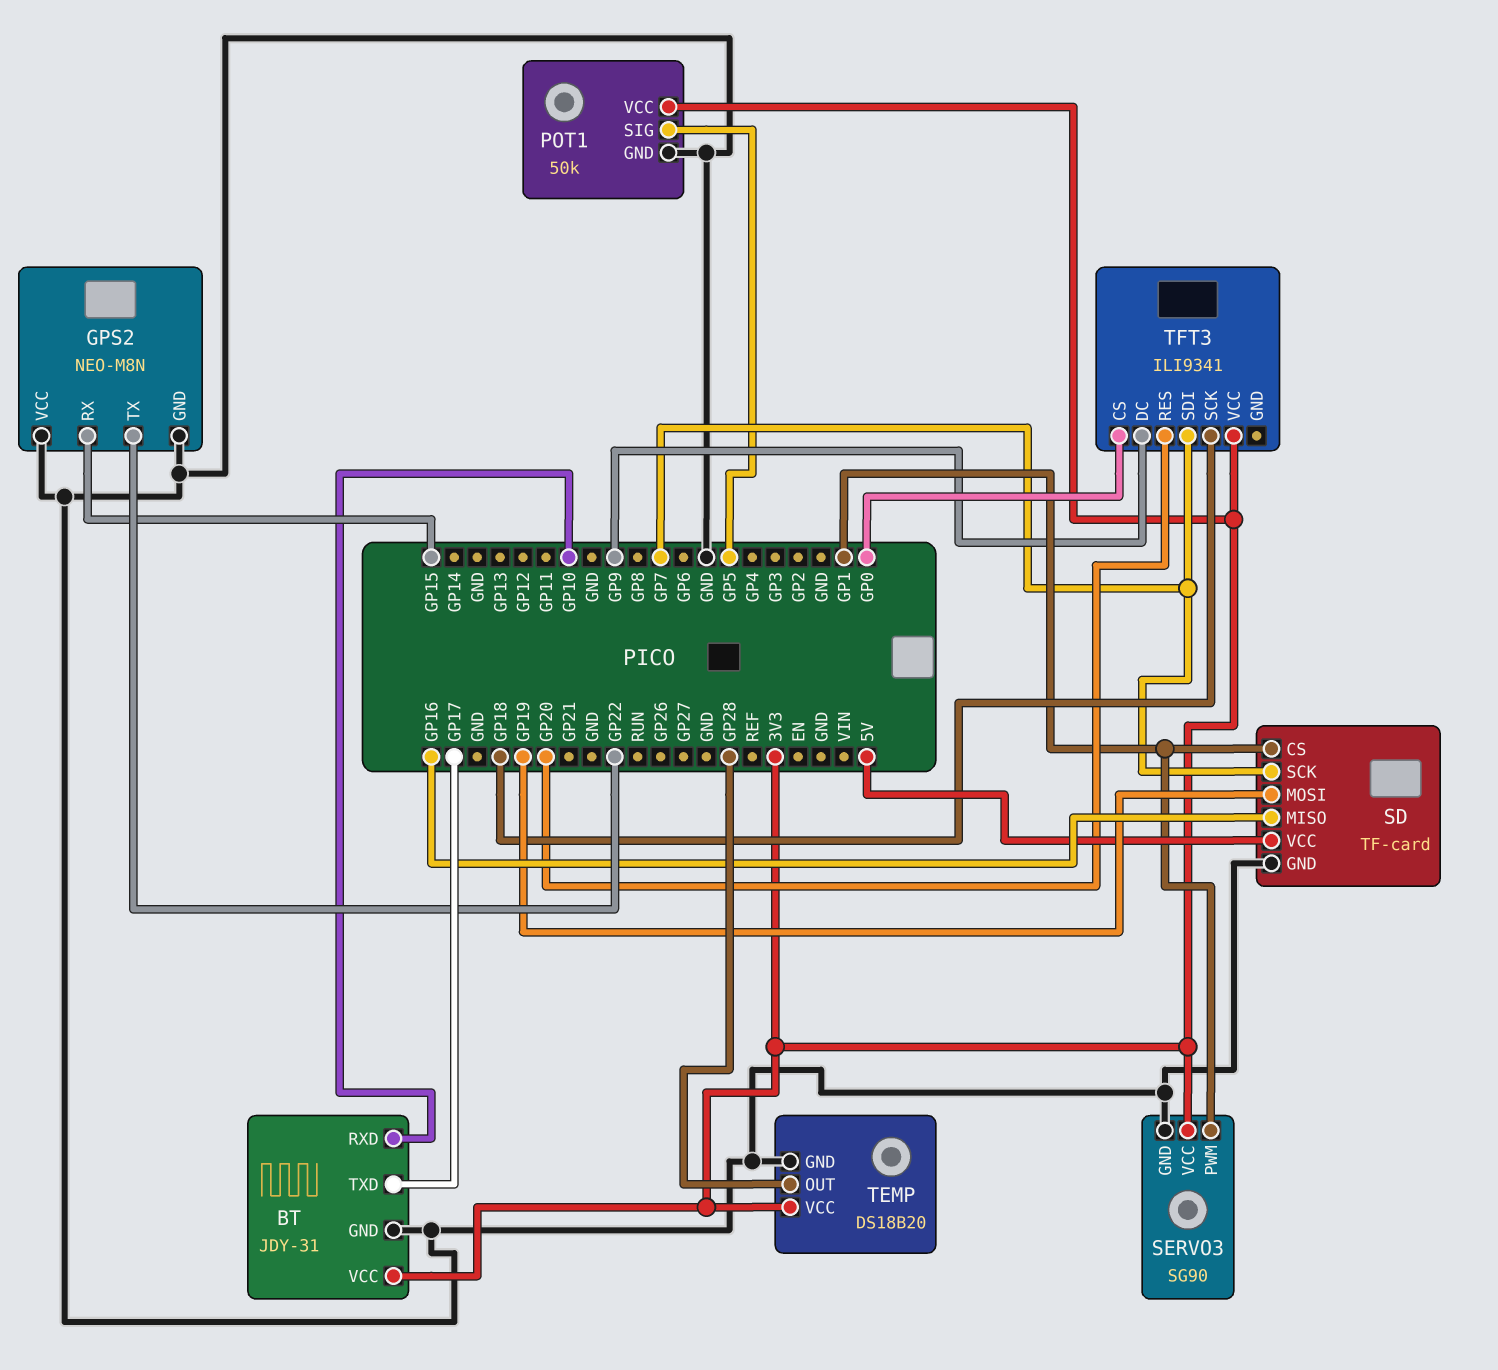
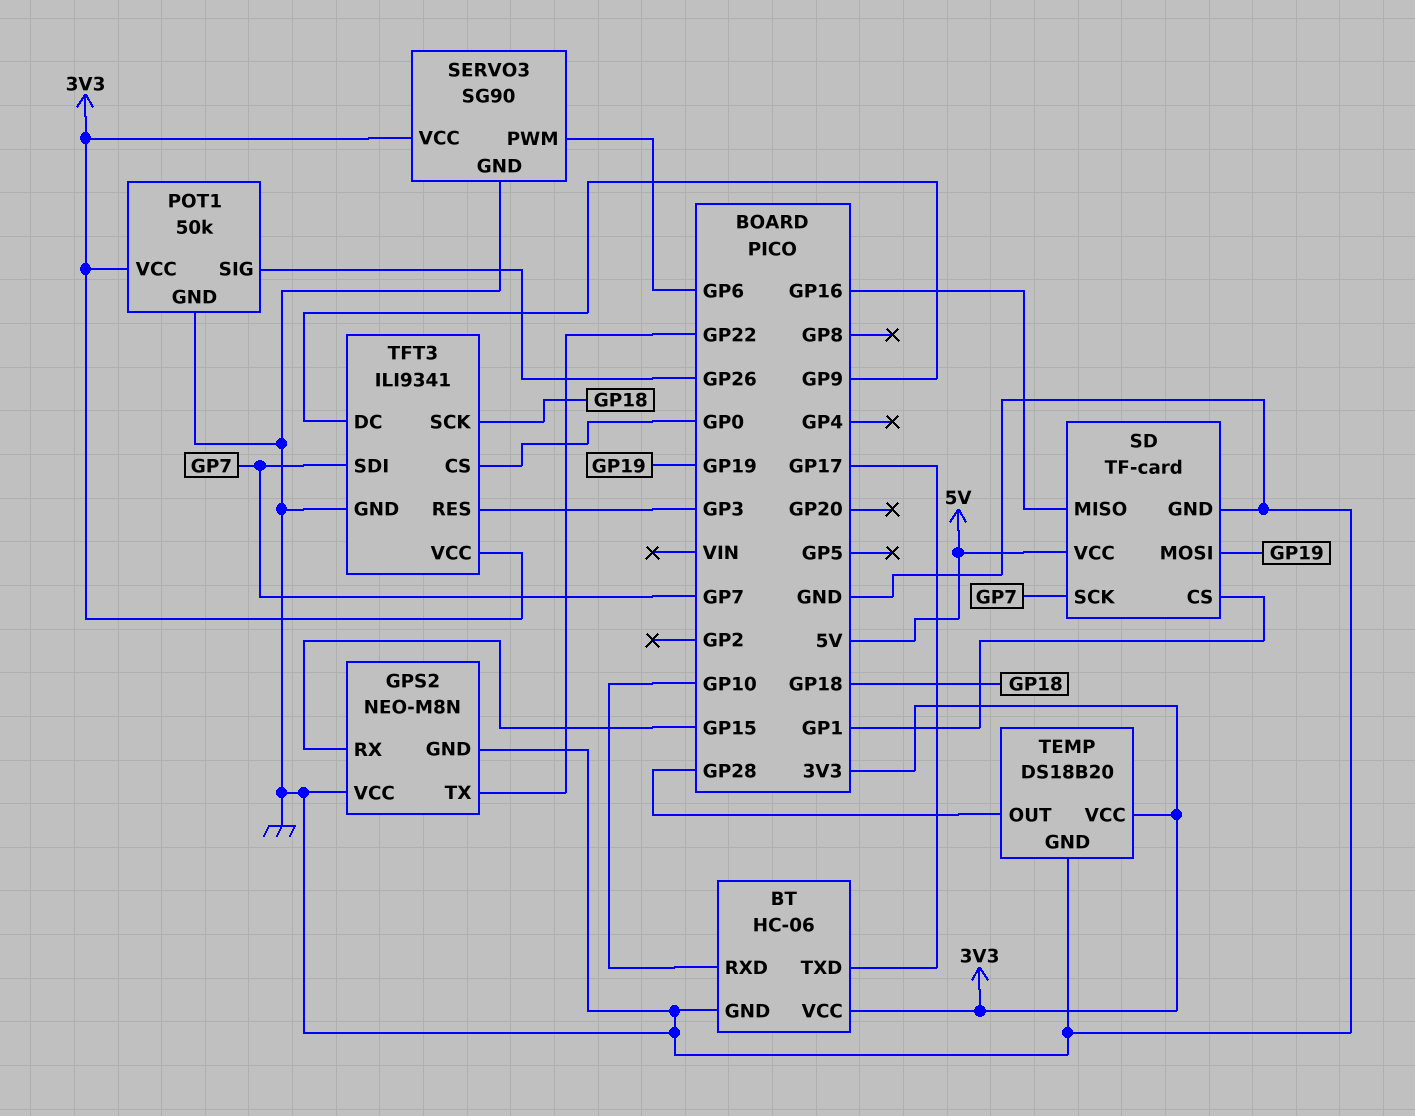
BT: JDY-31 -> HC-06
POT1 pin SIG: GP5 -> GP26
SERVO3 pin PWM: GP1 -> GP6
TFT3 pin GND: none -> GND
TFT3 pin RES: GP20 -> GP3

